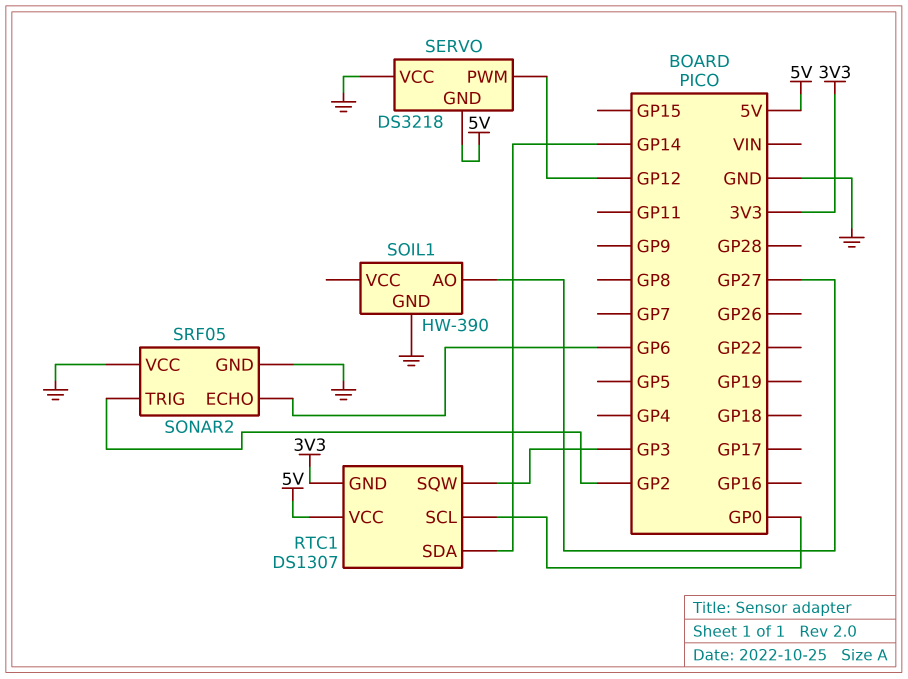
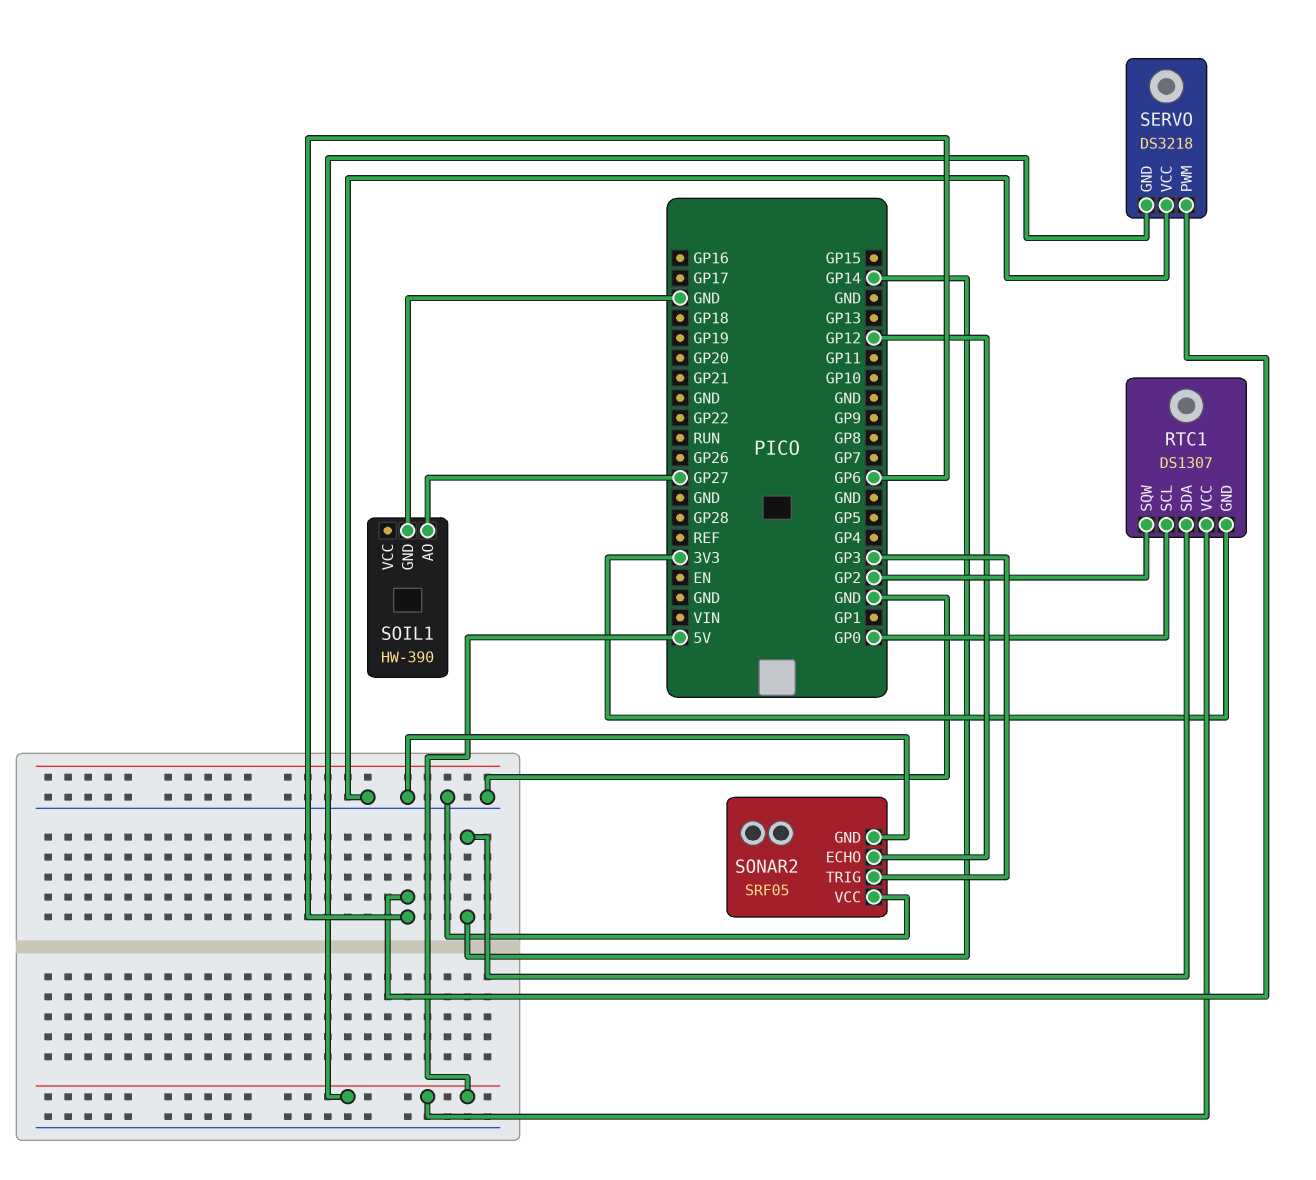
RTC1 pin SQW: GP3 -> GP2
SERVO pin PWM: GP12 -> GP6
SONAR2 pin ECHO: GP6 -> GP12
SONAR2 pin TRIG: GP2 -> GP3

